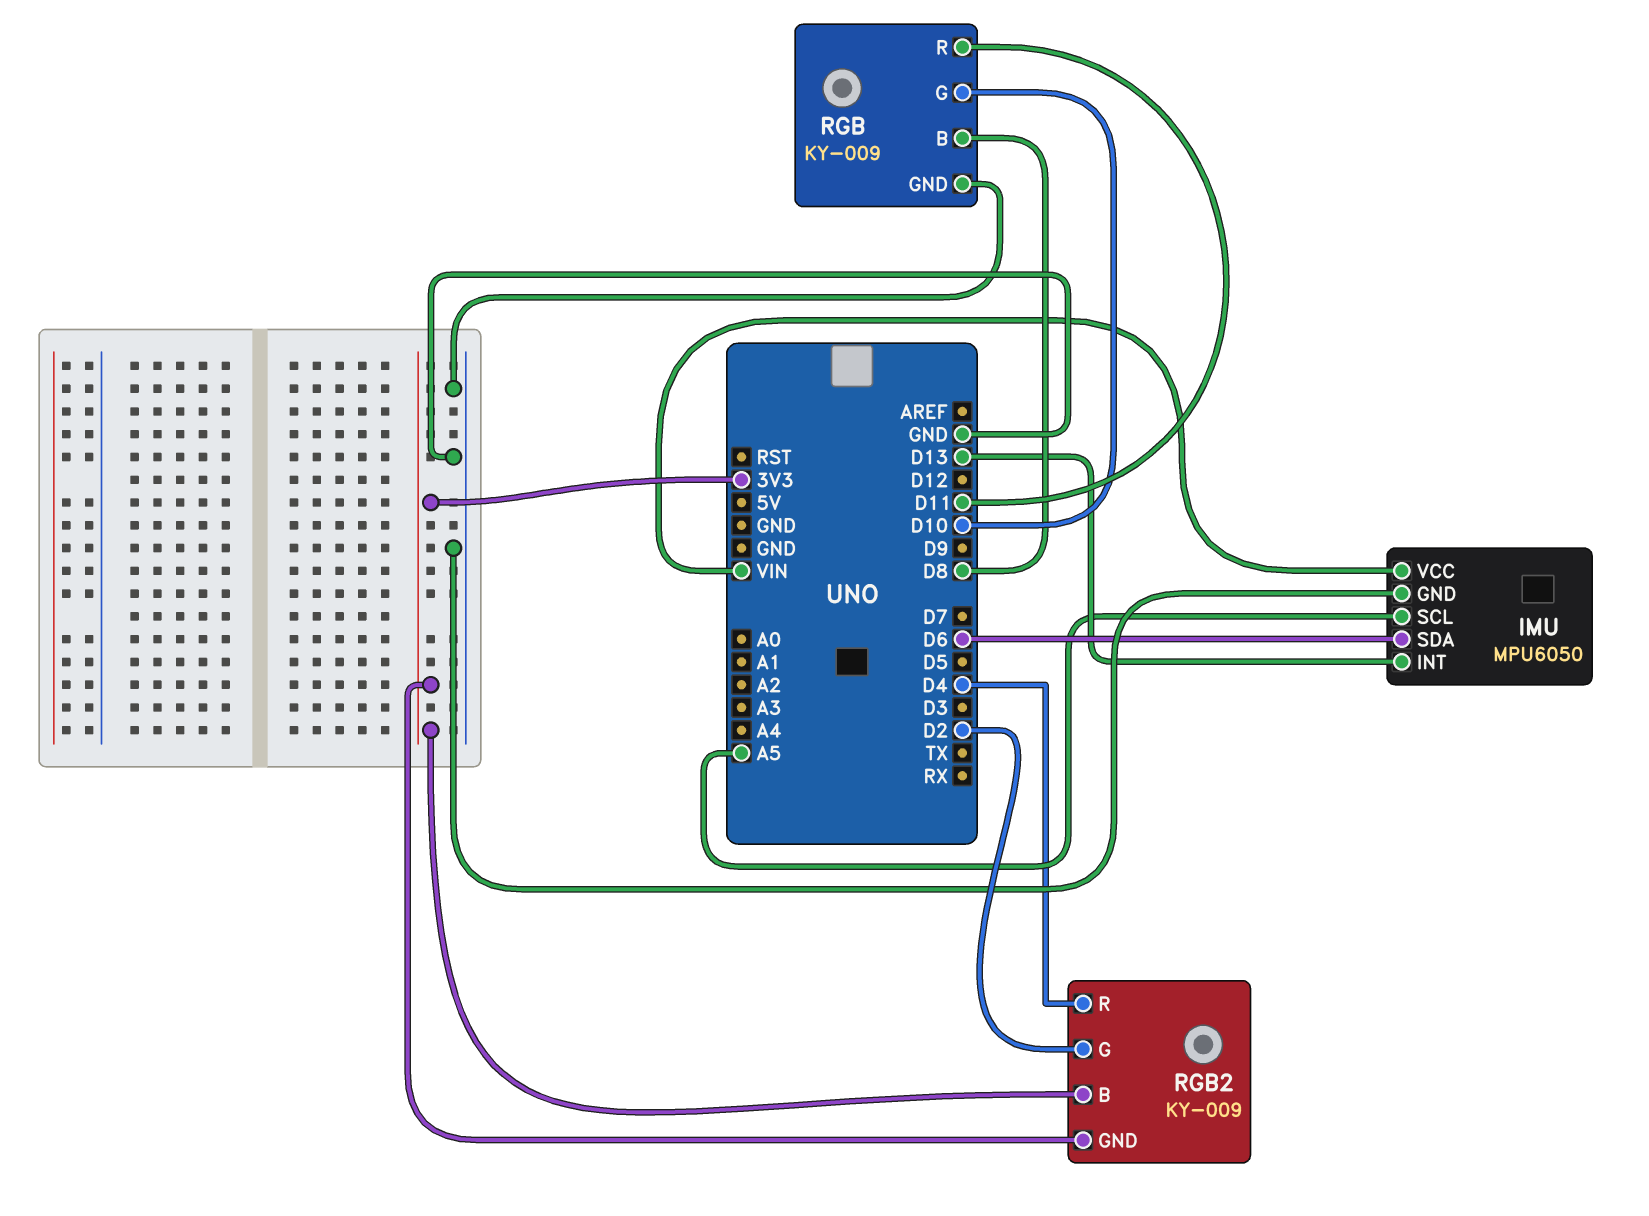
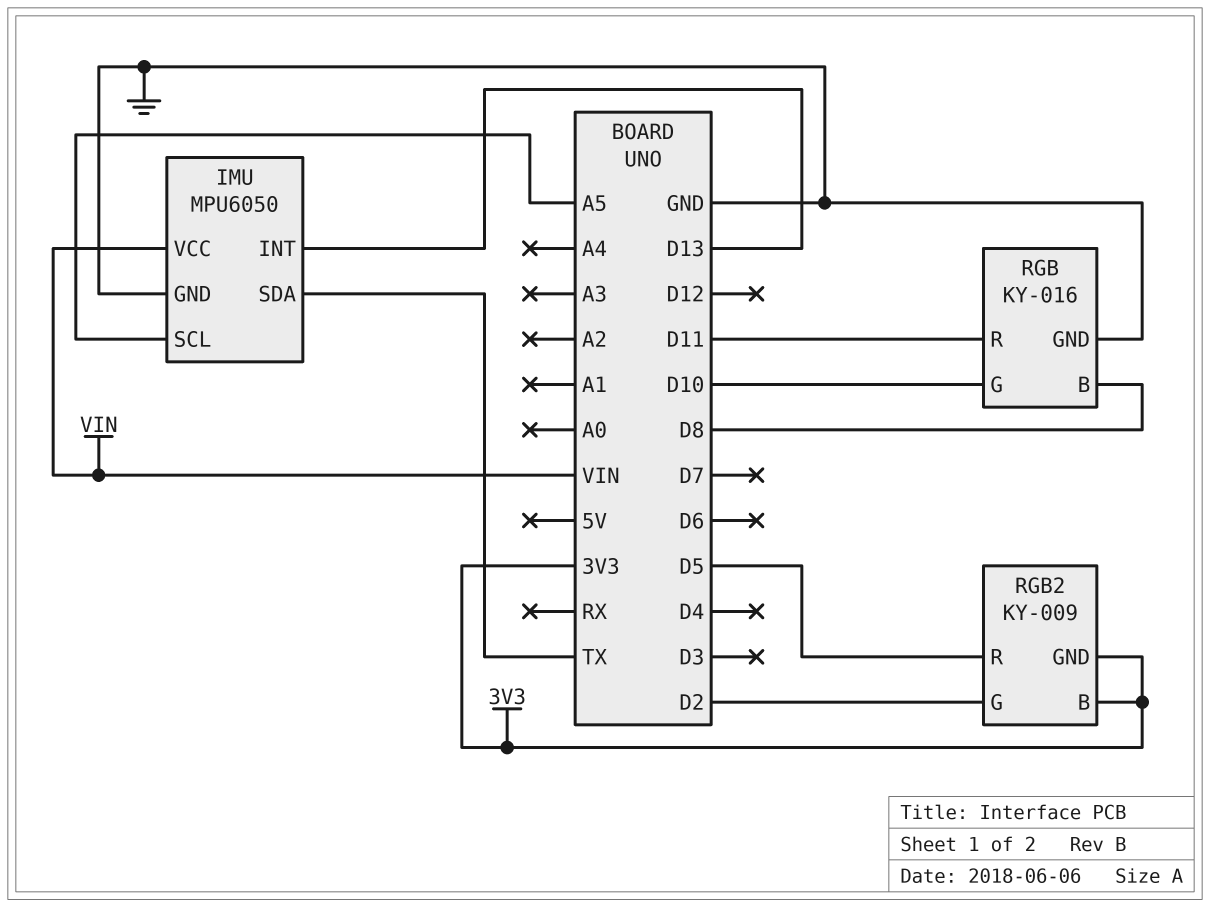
IMU pin SDA: D6 -> TX
RGB: KY-009 -> KY-016
RGB2 pin R: D4 -> D5

